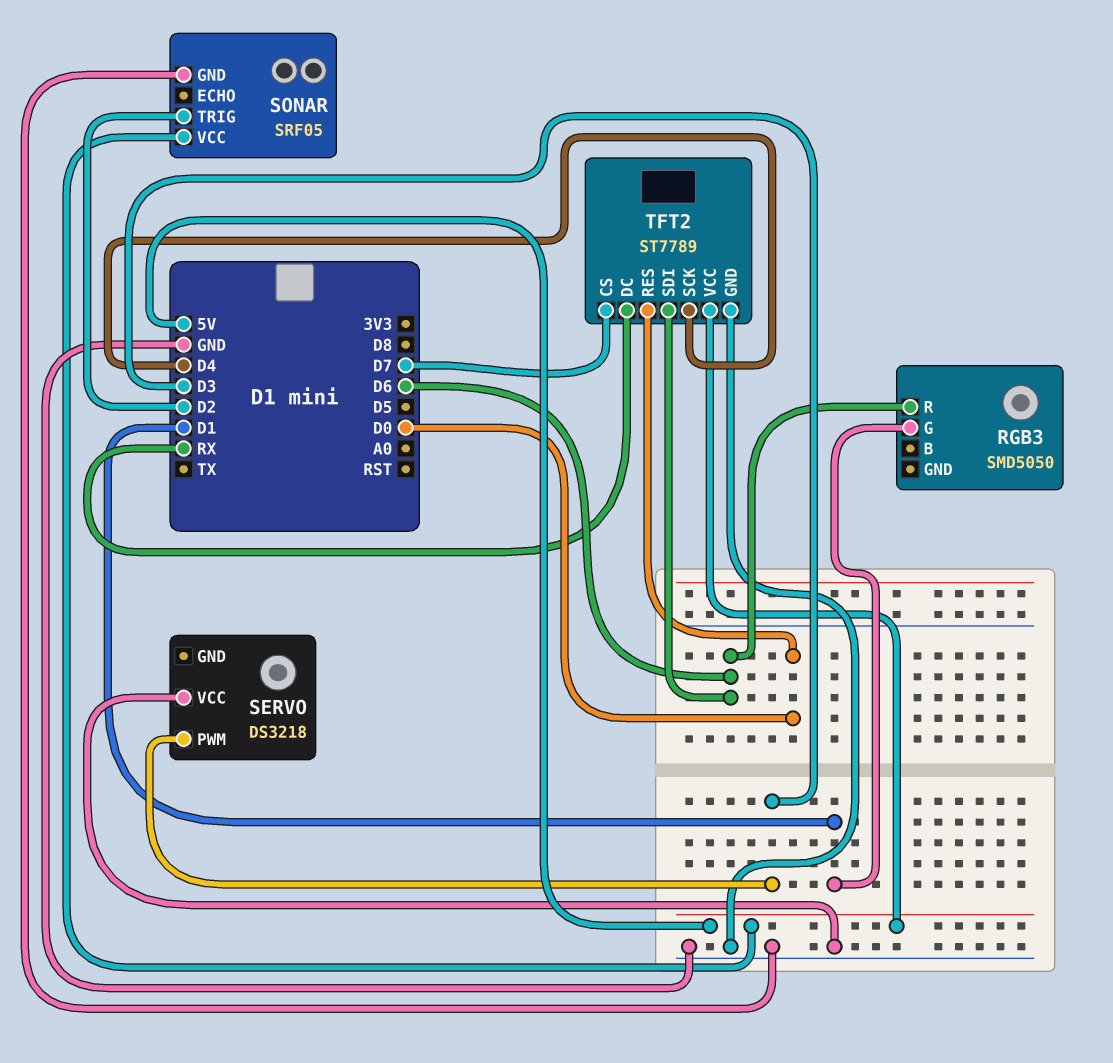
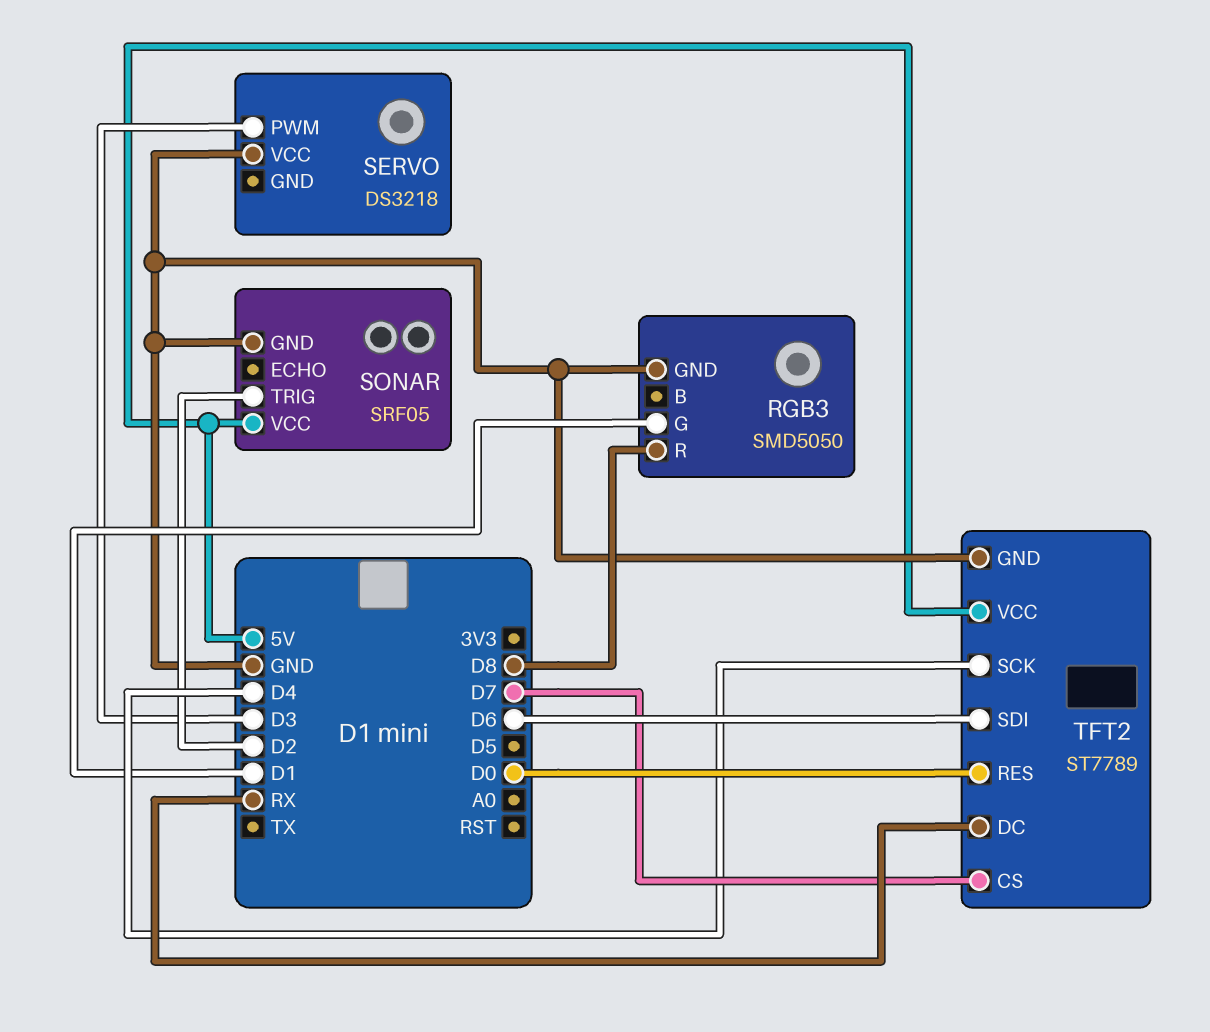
RGB3 pin GND: none -> GND
RGB3 pin R: D6 -> D8

